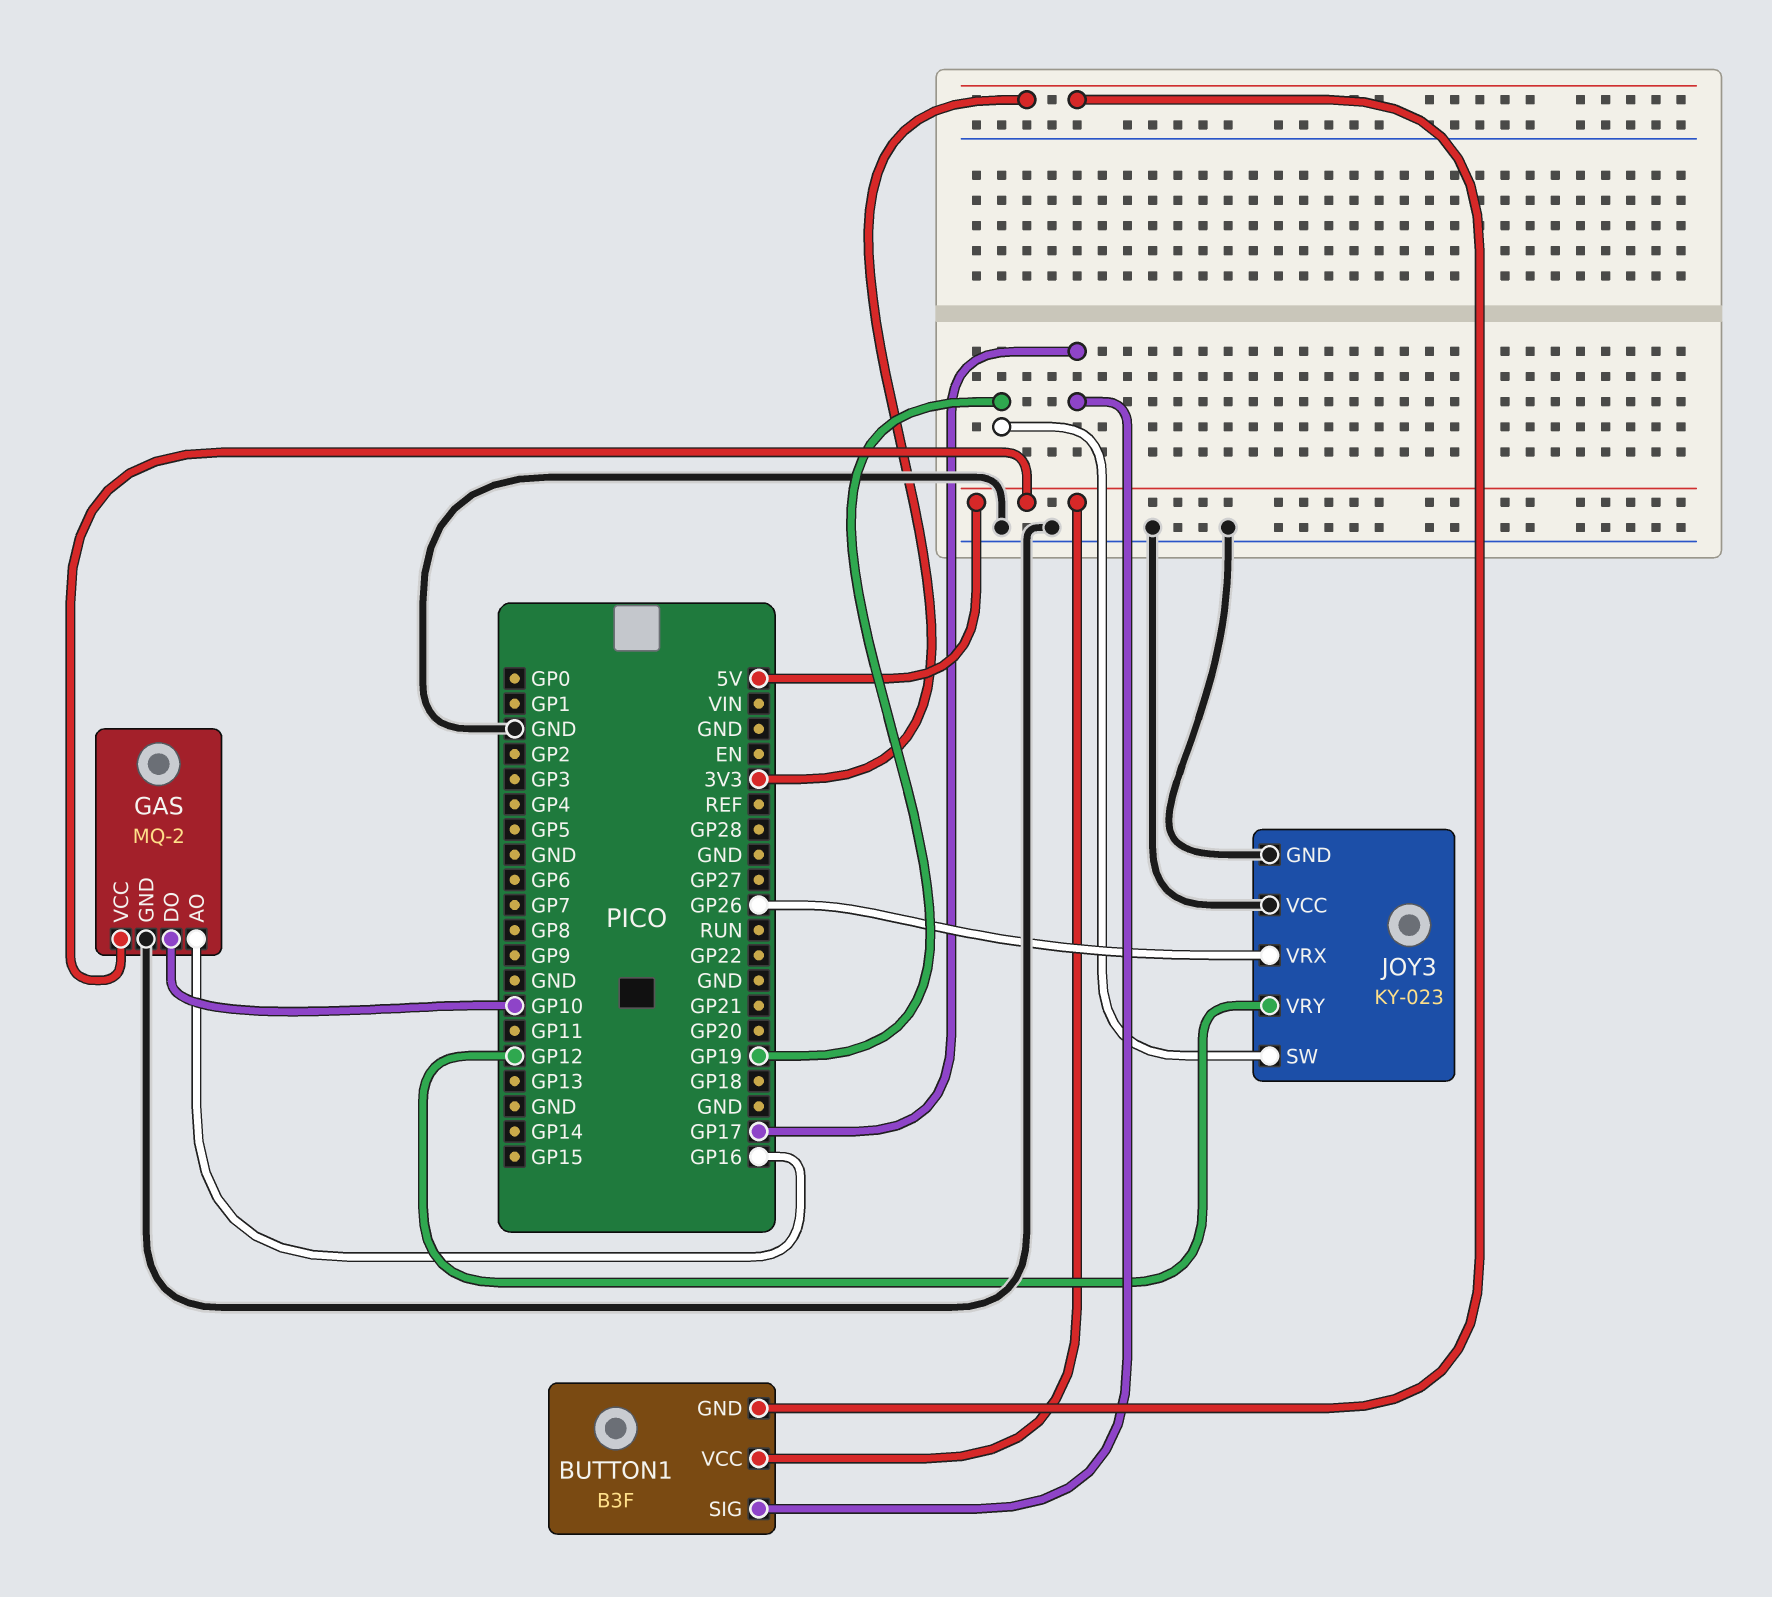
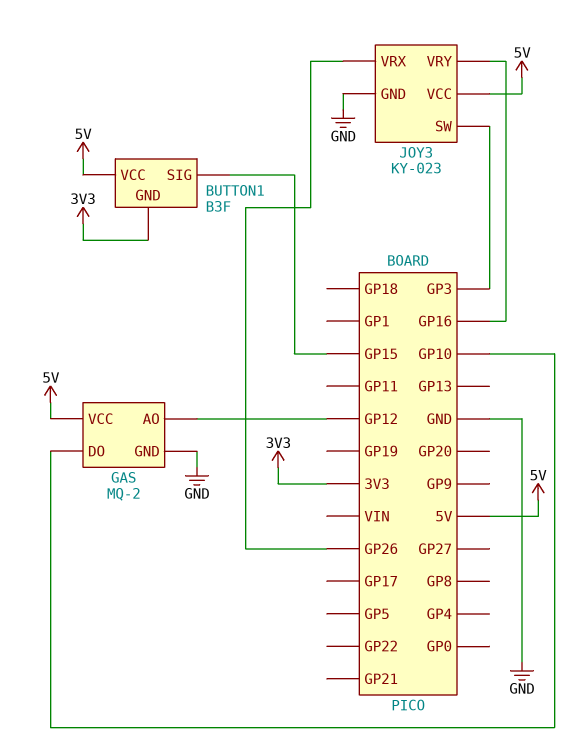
BUTTON1 pin SIG: GP17 -> GP15
GAS pin AO: GP16 -> GP12
JOY3 pin SW: GP19 -> GP3
JOY3 pin VCC: GND -> 5V
JOY3 pin VRY: GP12 -> GP16

